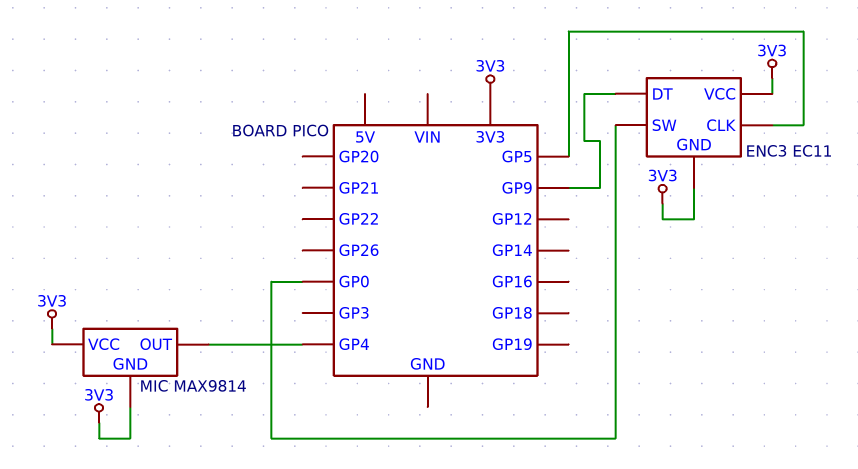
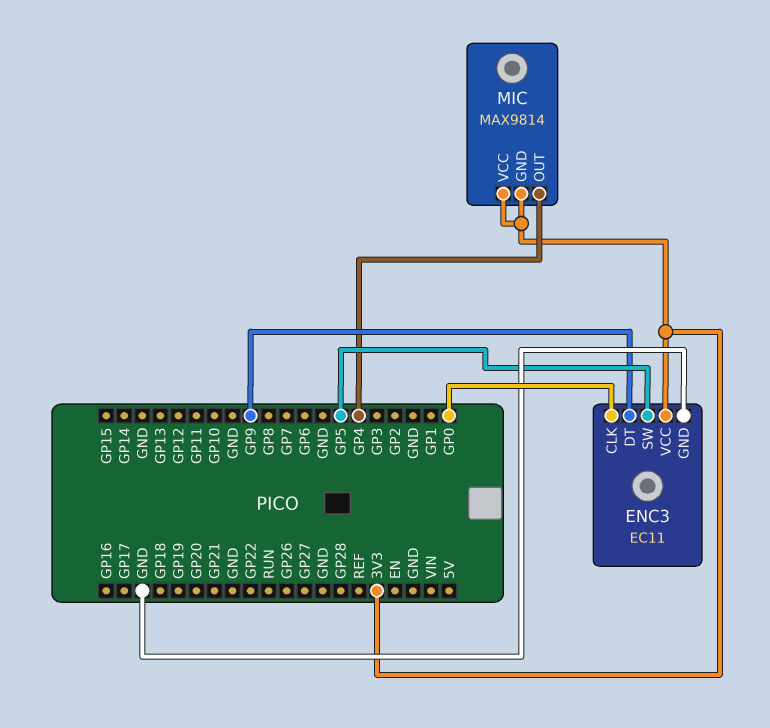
ENC3 pin CLK: GP5 -> GP0
ENC3 pin GND: 3V3 -> GND
ENC3 pin SW: GP0 -> GP5

